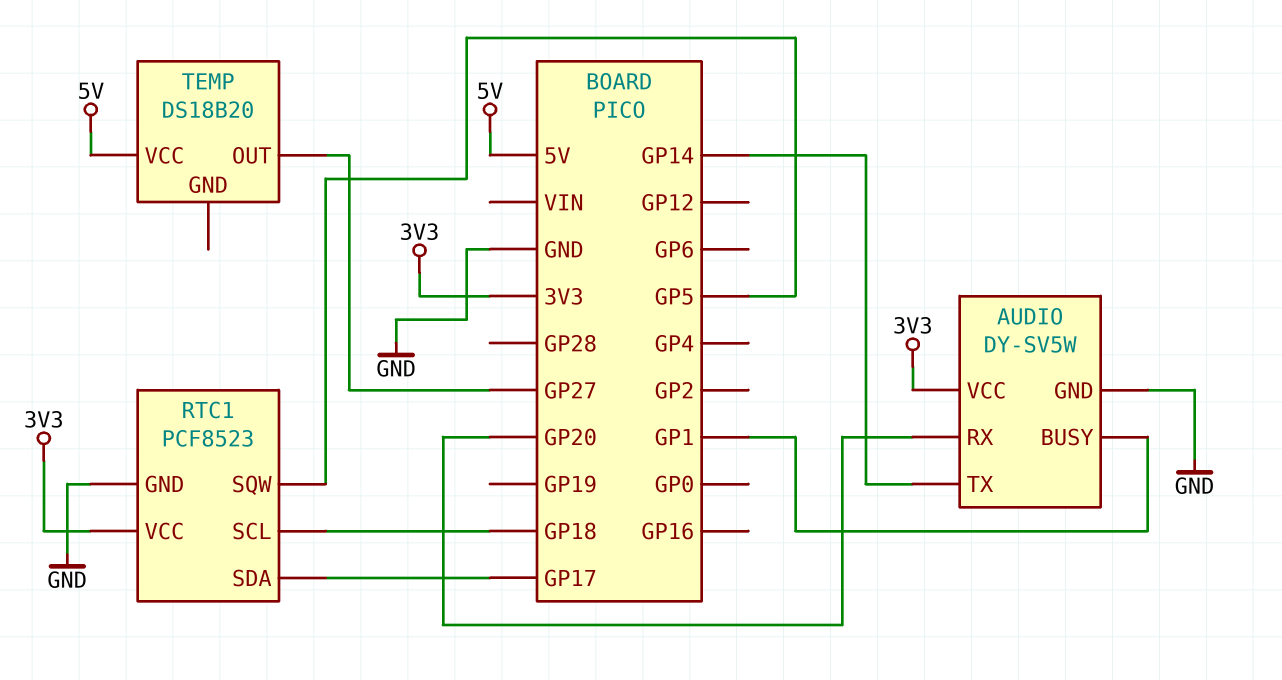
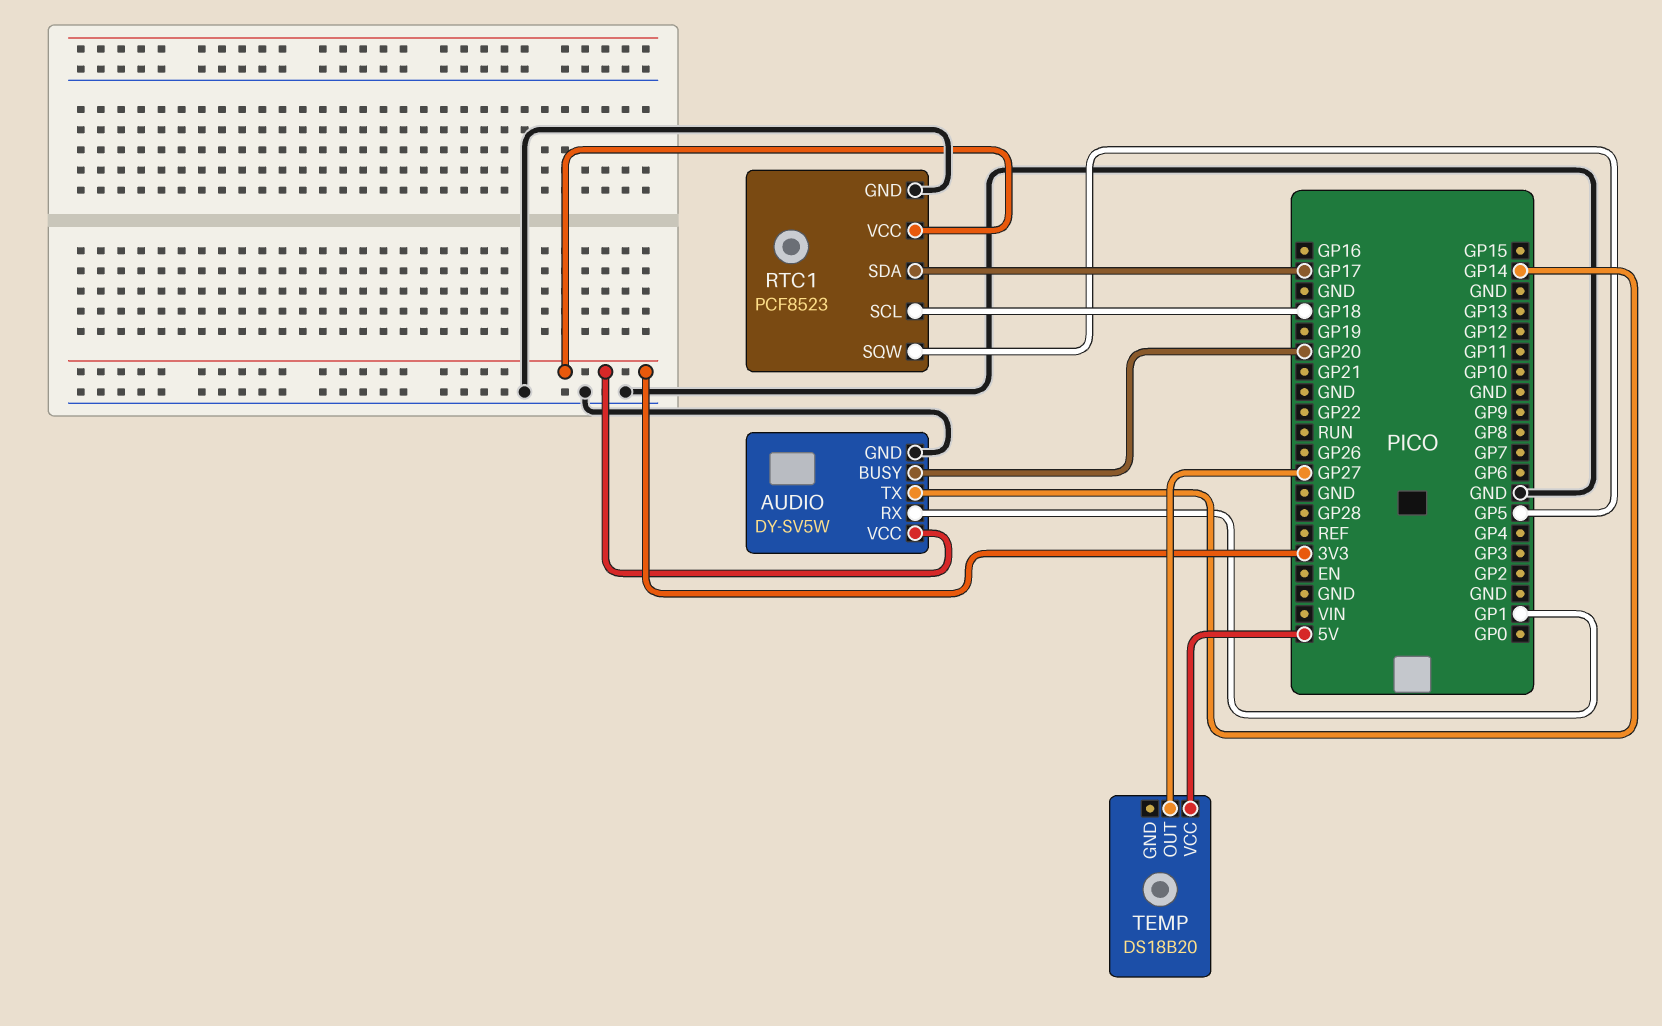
AUDIO pin BUSY: GP1 -> GP20
AUDIO pin RX: GP20 -> GP1

